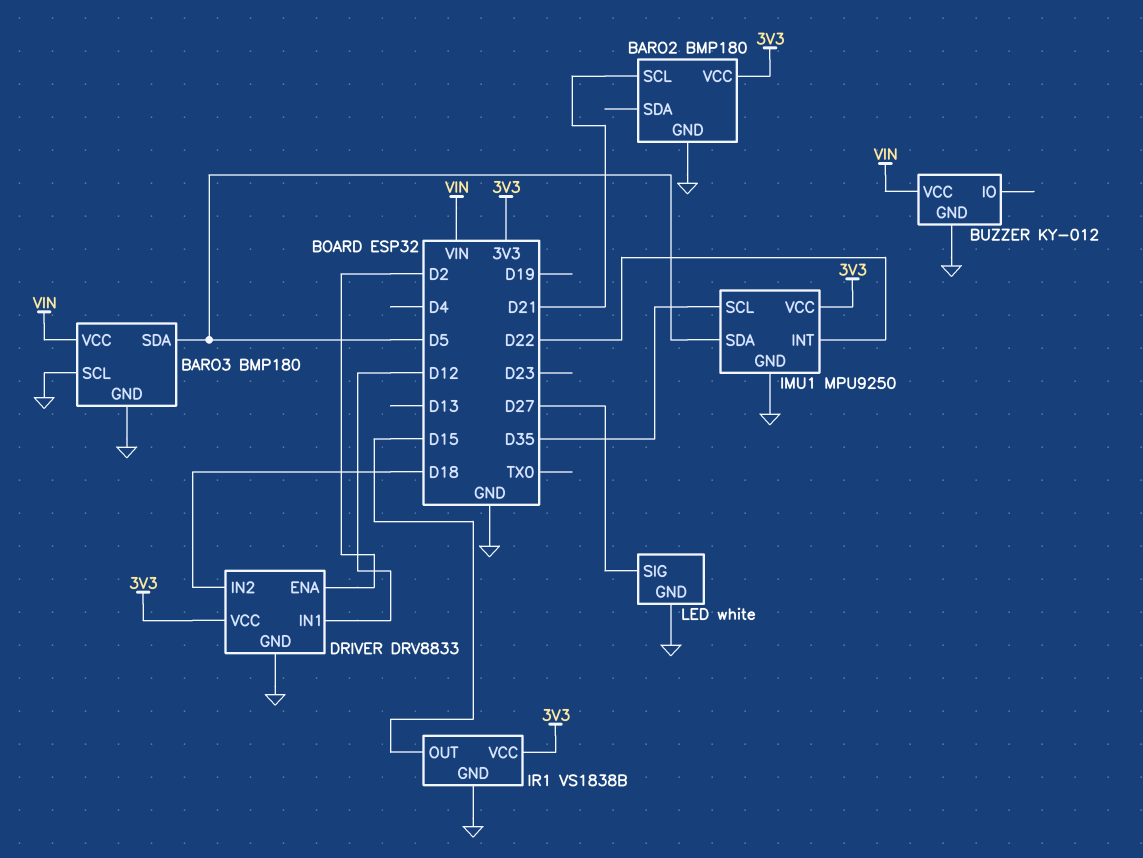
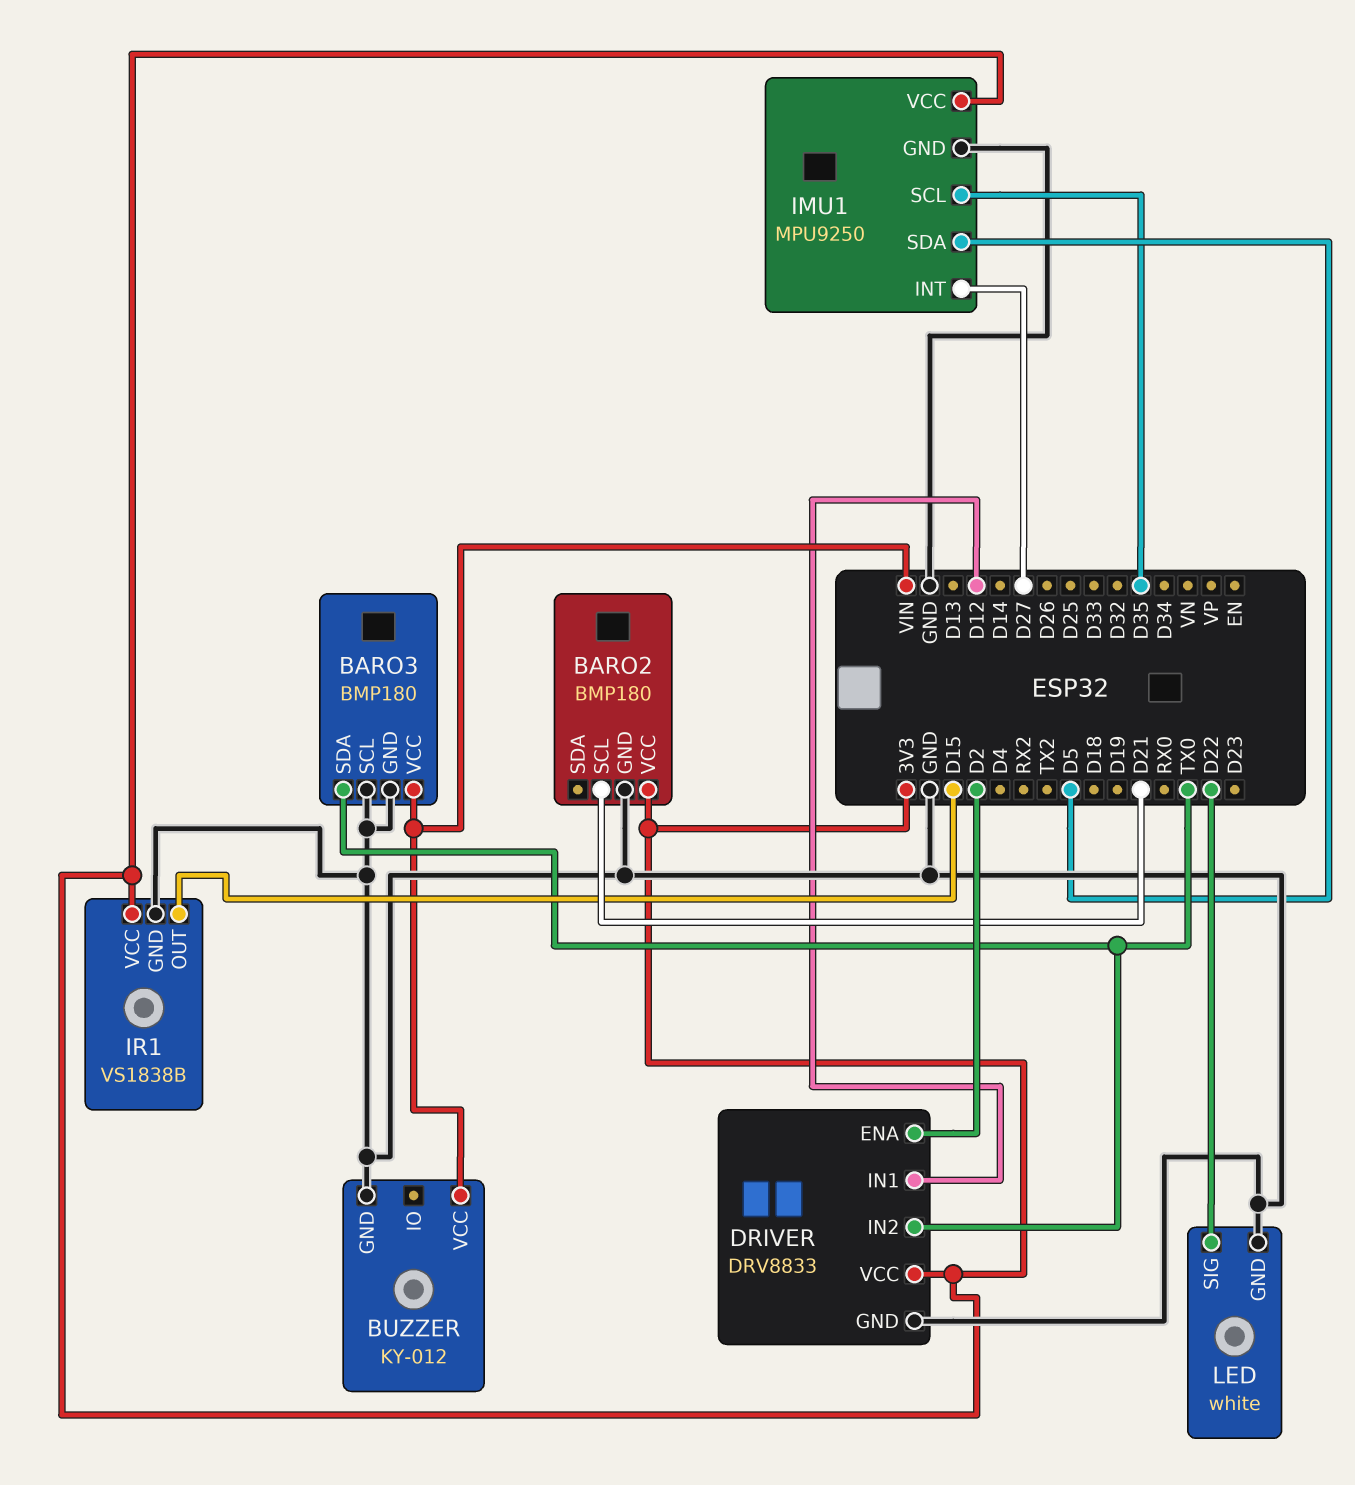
BARO3 pin SDA: D5 -> TX0
DRIVER pin IN2: D18 -> TX0
IMU1 pin INT: D22 -> D27
LED pin SIG: D27 -> D22

